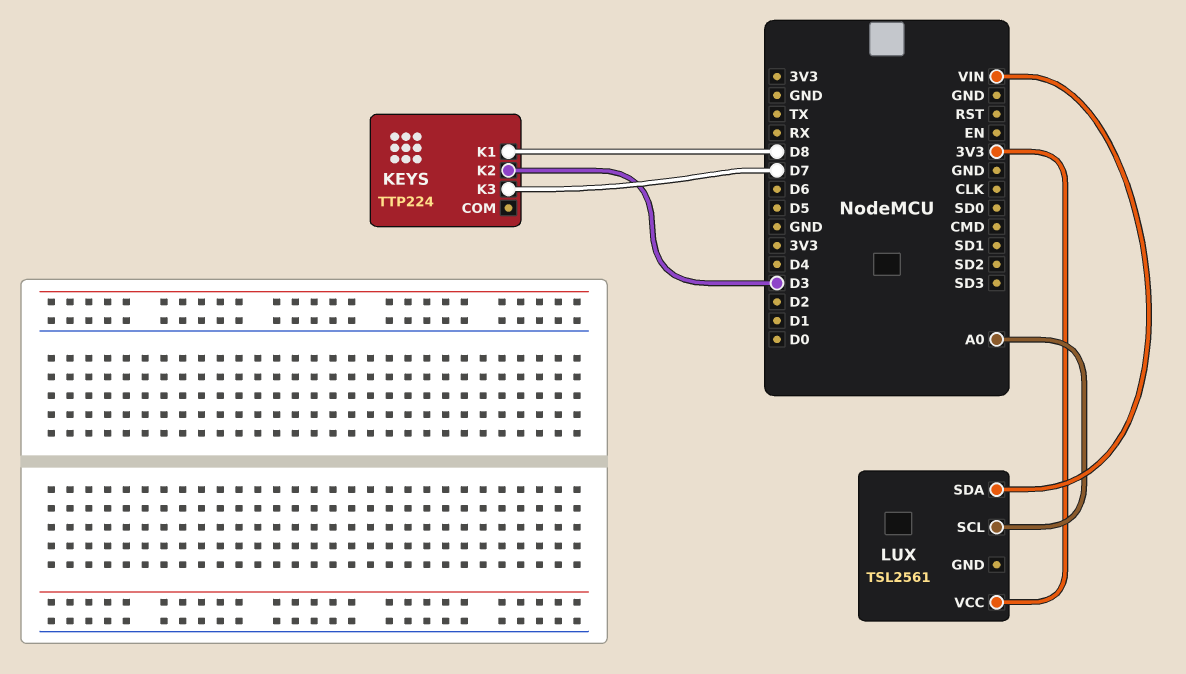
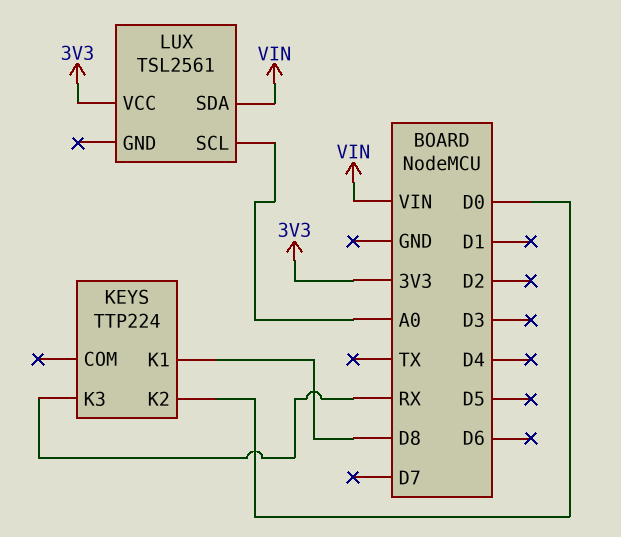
KEYS pin K2: D3 -> D0
KEYS pin K3: D7 -> RX

